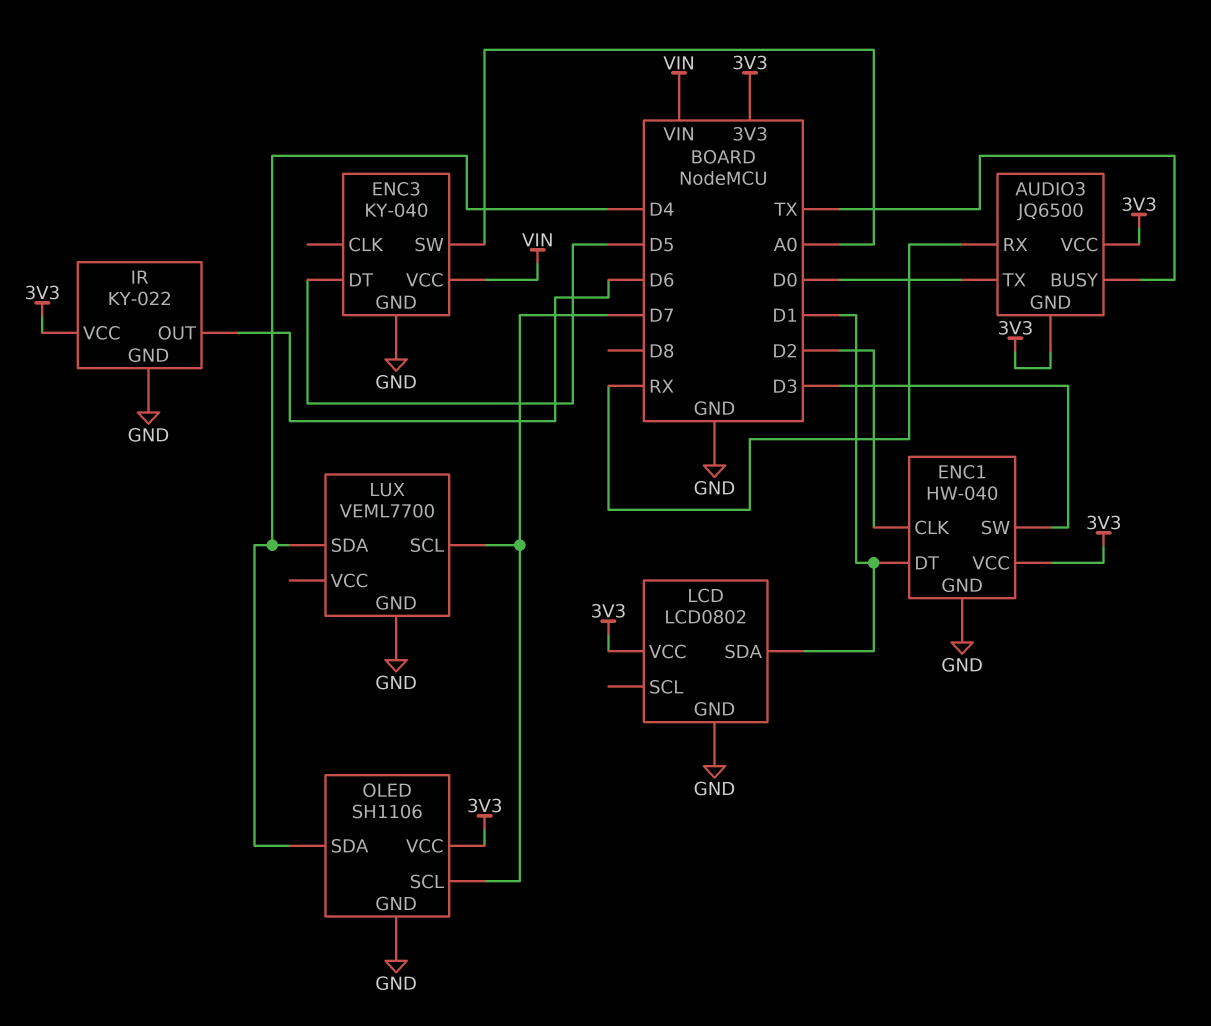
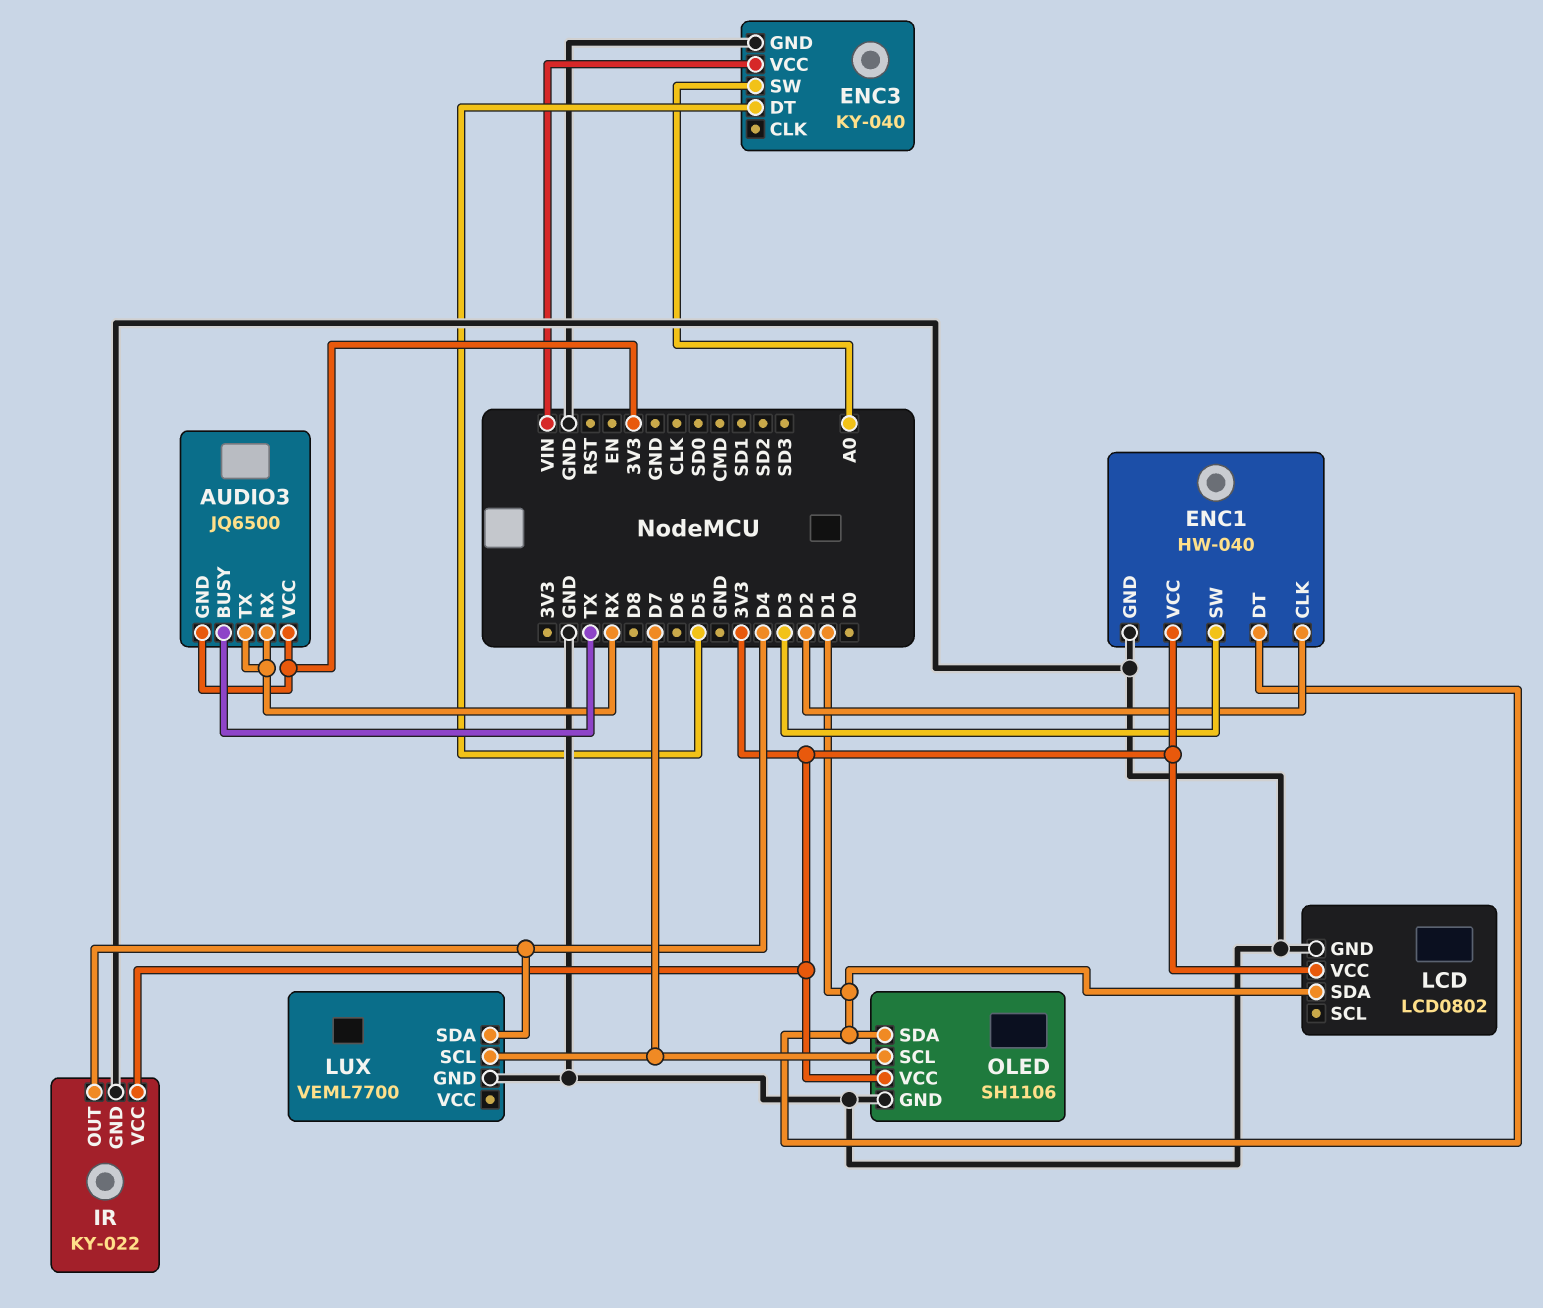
AUDIO3 pin TX: D0 -> RX
IR pin OUT: D6 -> D4
OLED pin SDA: D4 -> D1

